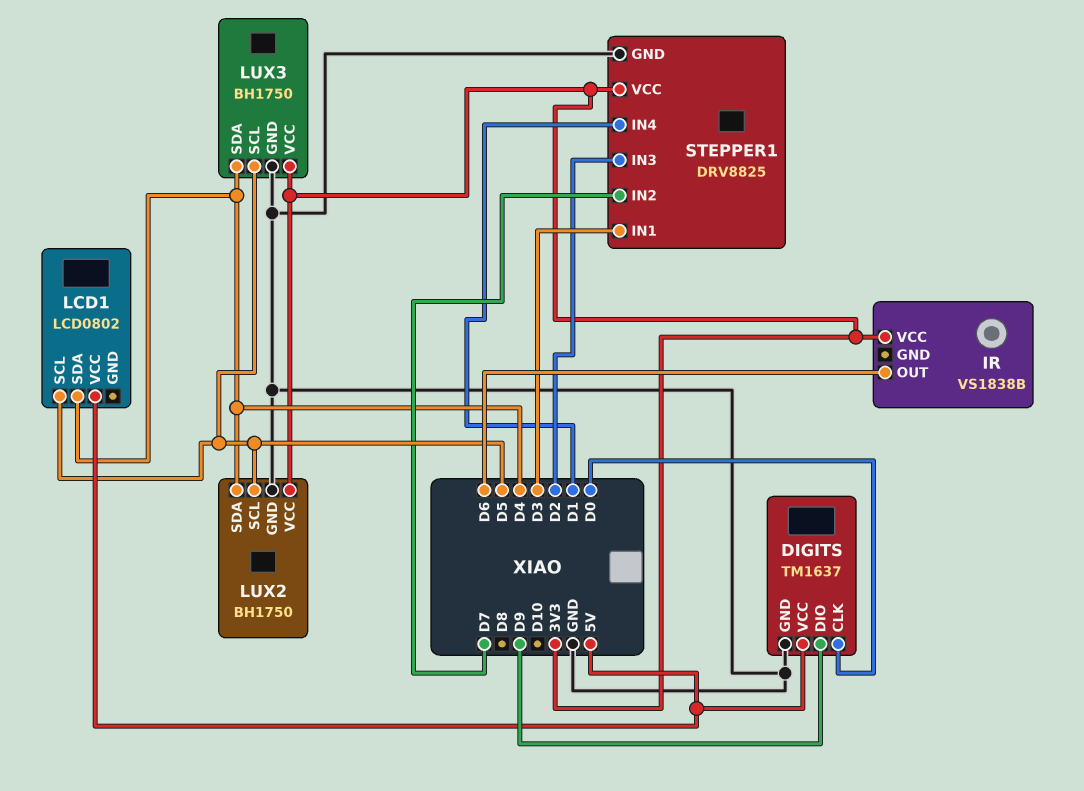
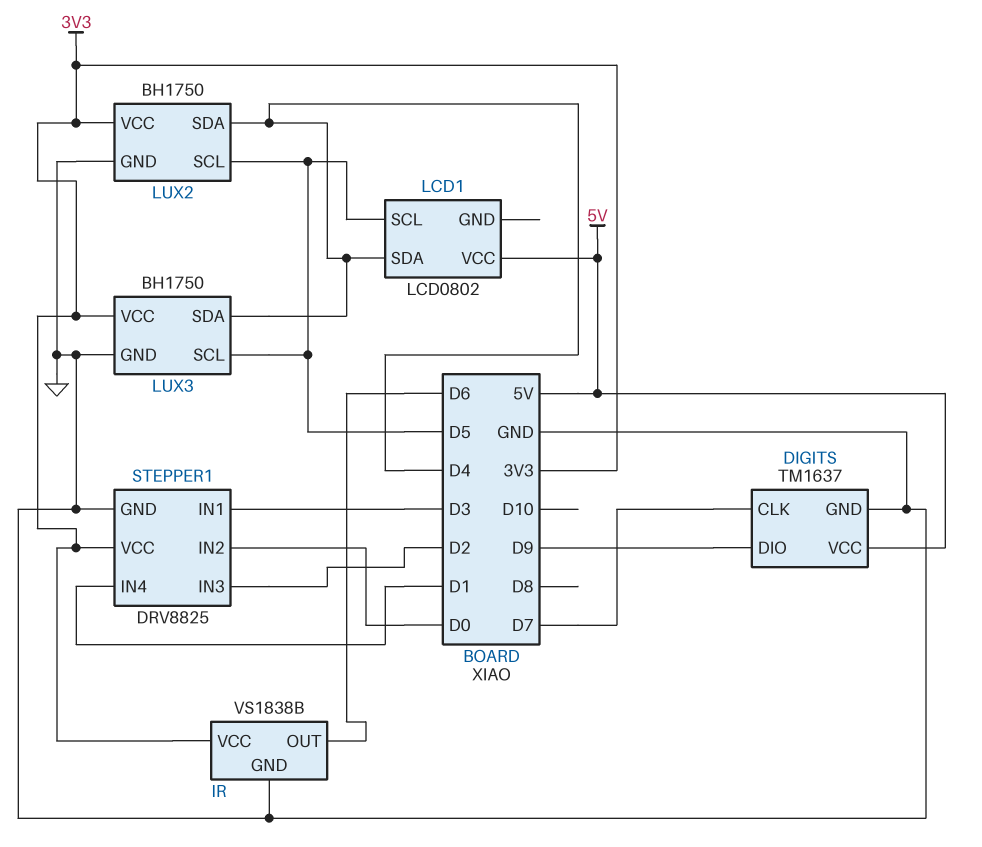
DIGITS pin CLK: D0 -> D7
IR pin GND: none -> GND
STEPPER1 pin IN2: D7 -> D0

